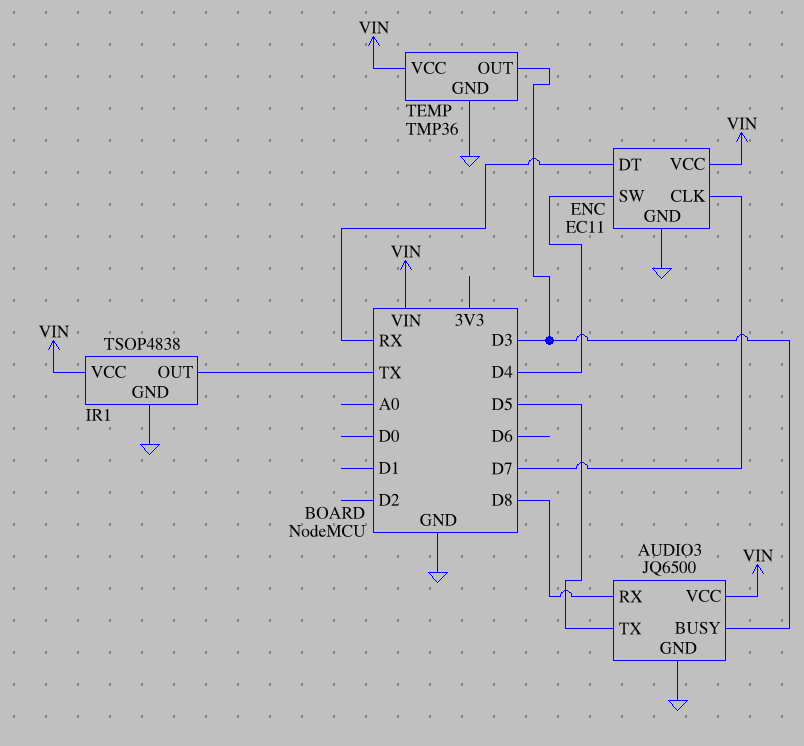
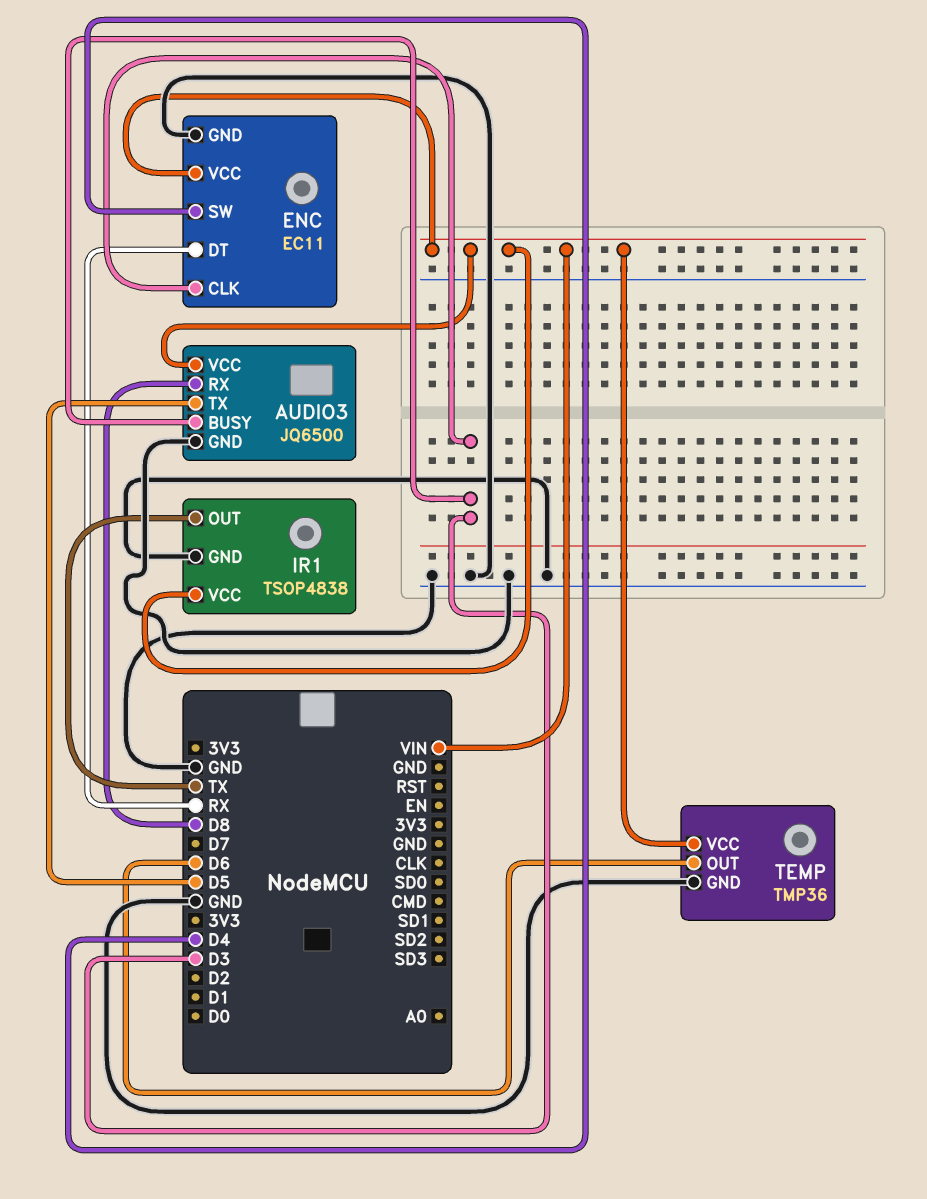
ENC pin CLK: D7 -> D3
TEMP pin OUT: D3 -> D6

